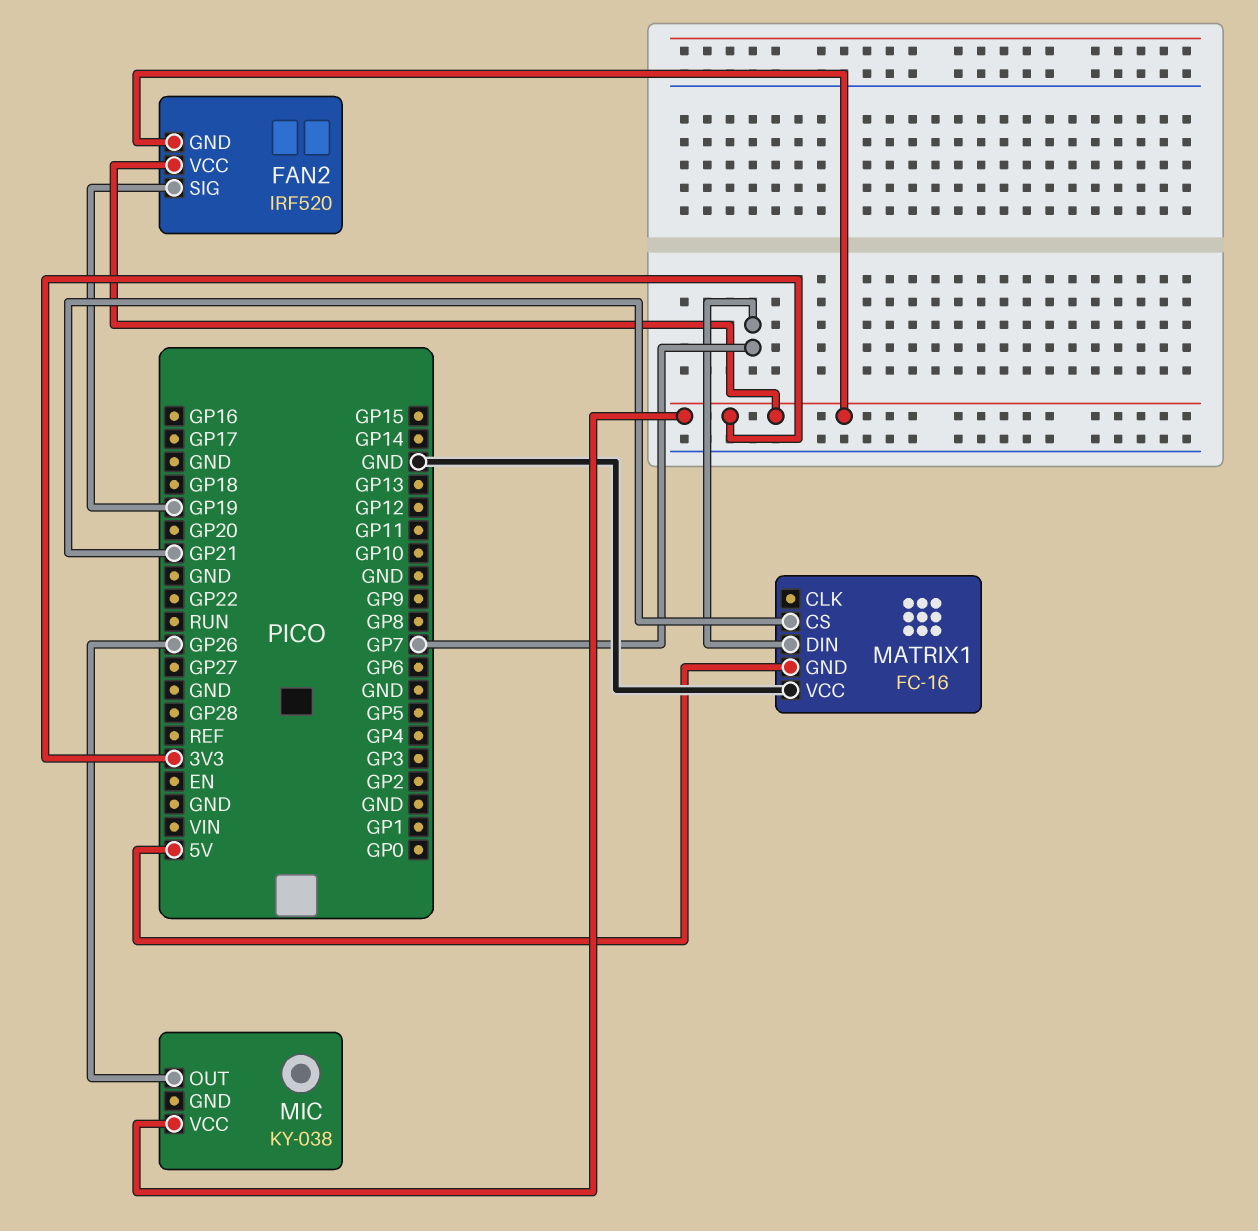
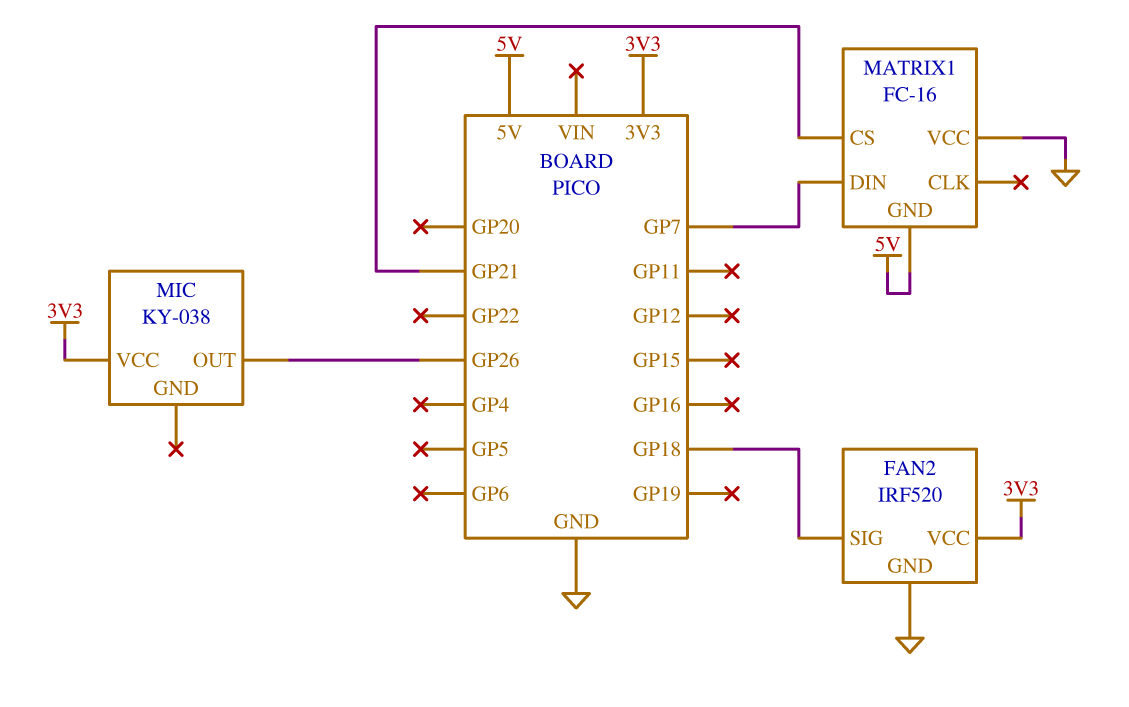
FAN2 pin GND: 3V3 -> GND
FAN2 pin SIG: GP19 -> GP18

